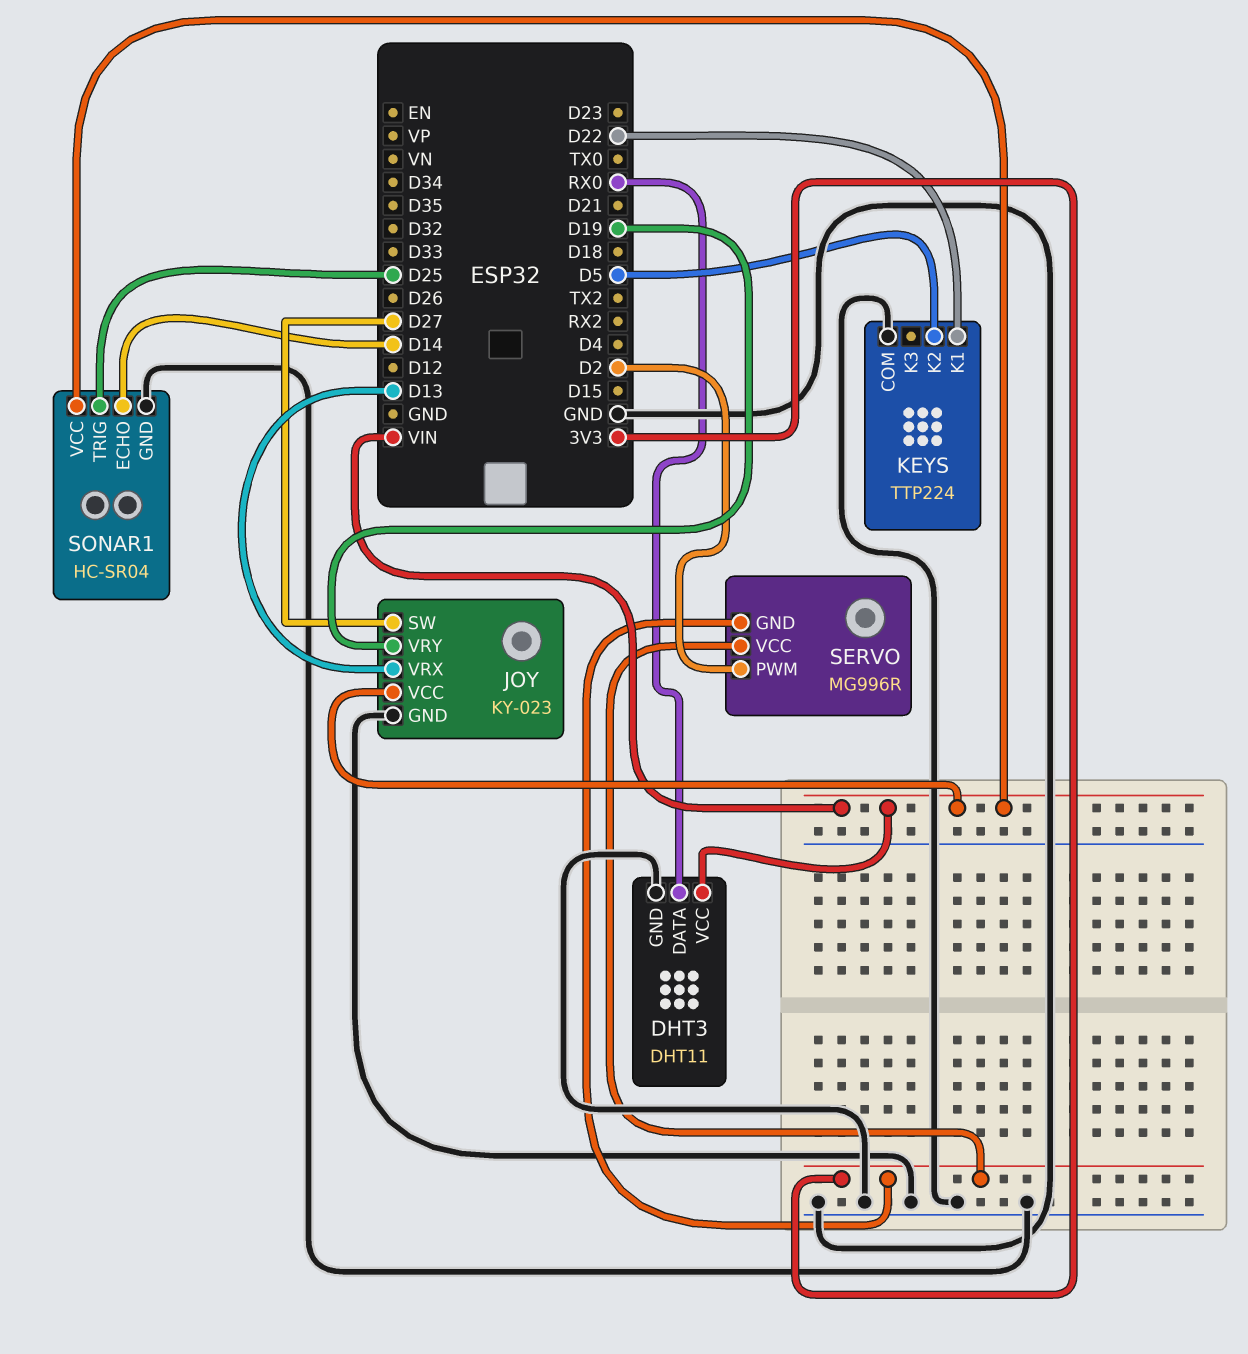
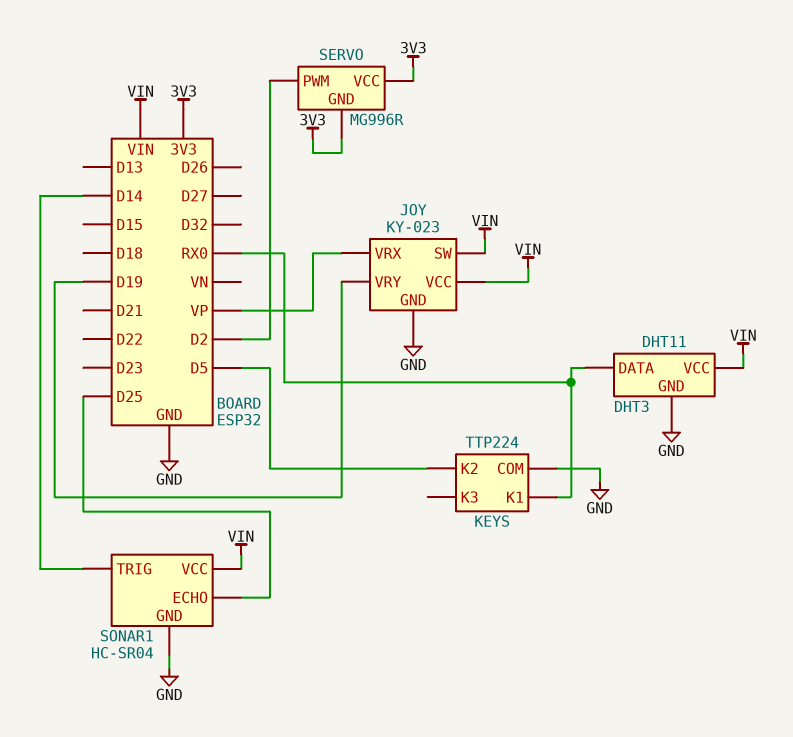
JOY pin SW: D27 -> VIN
JOY pin VRX: D13 -> VP
KEYS pin K1: D22 -> RX0
SONAR1 pin ECHO: D14 -> D25
SONAR1 pin TRIG: D25 -> D14

